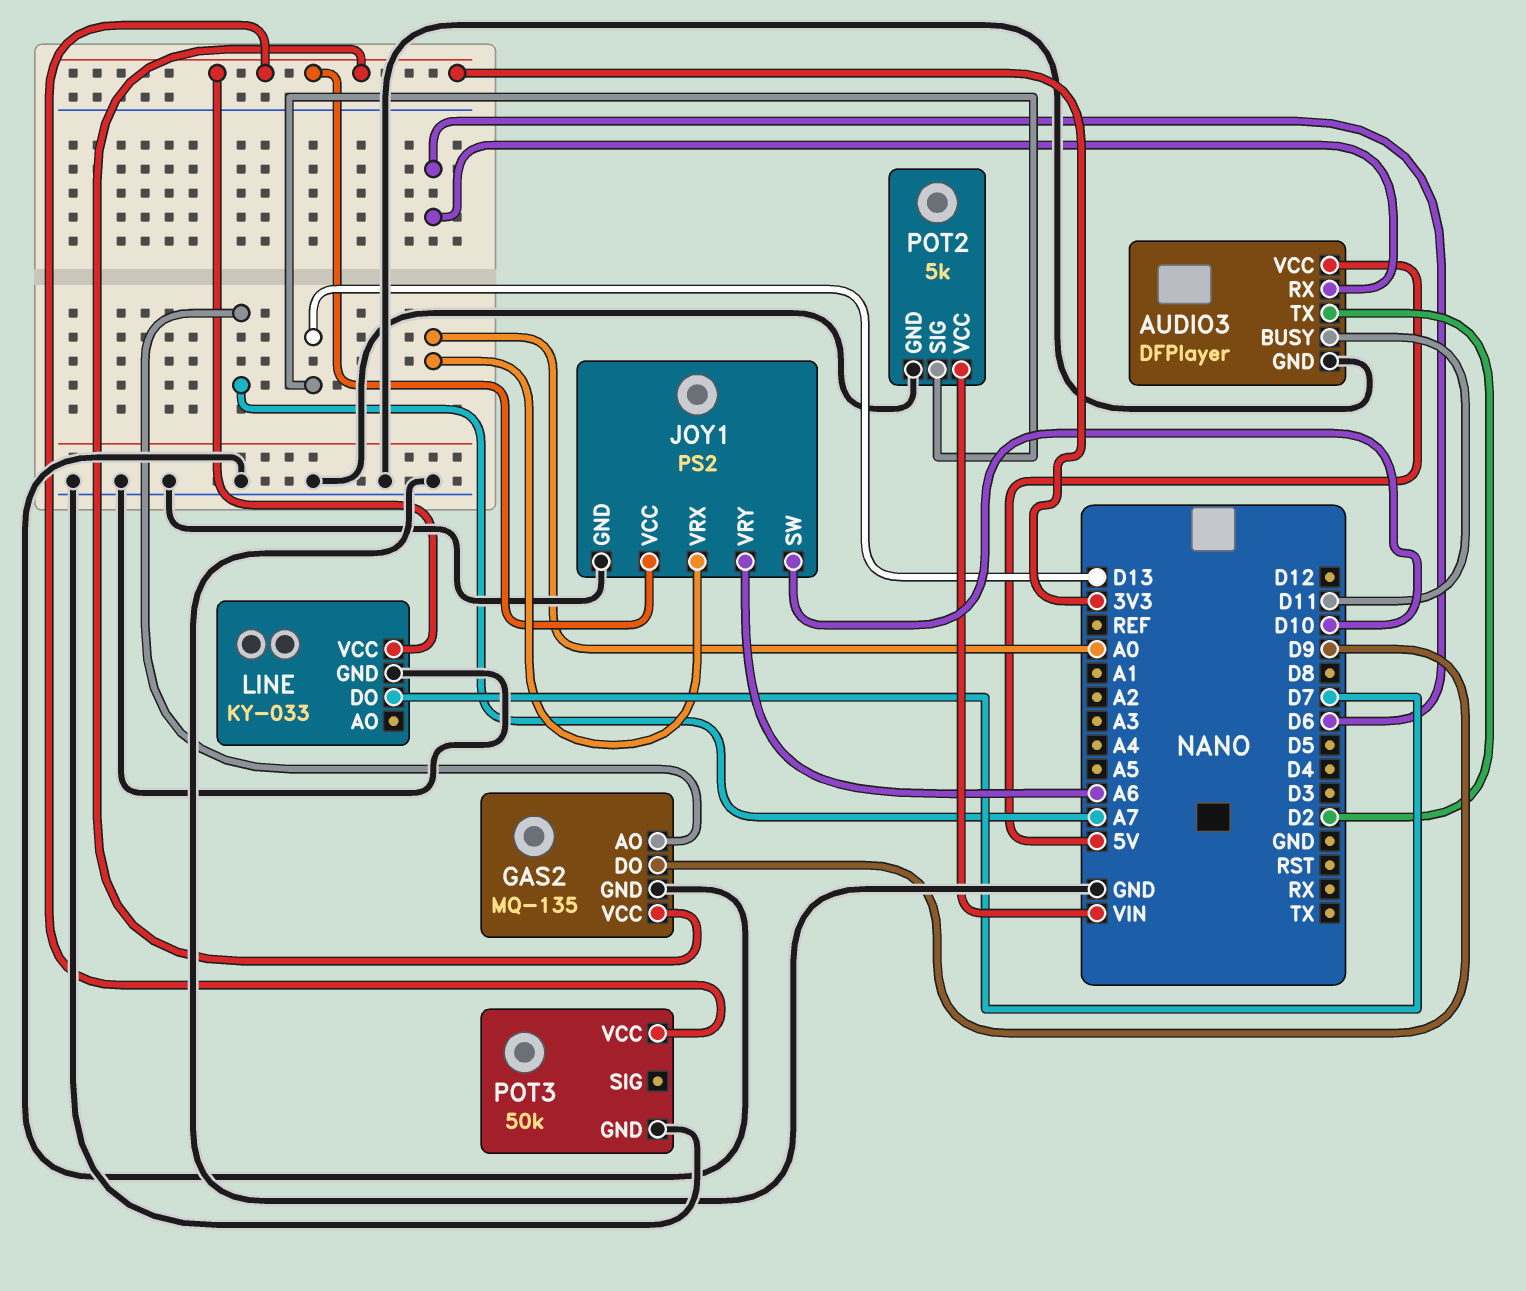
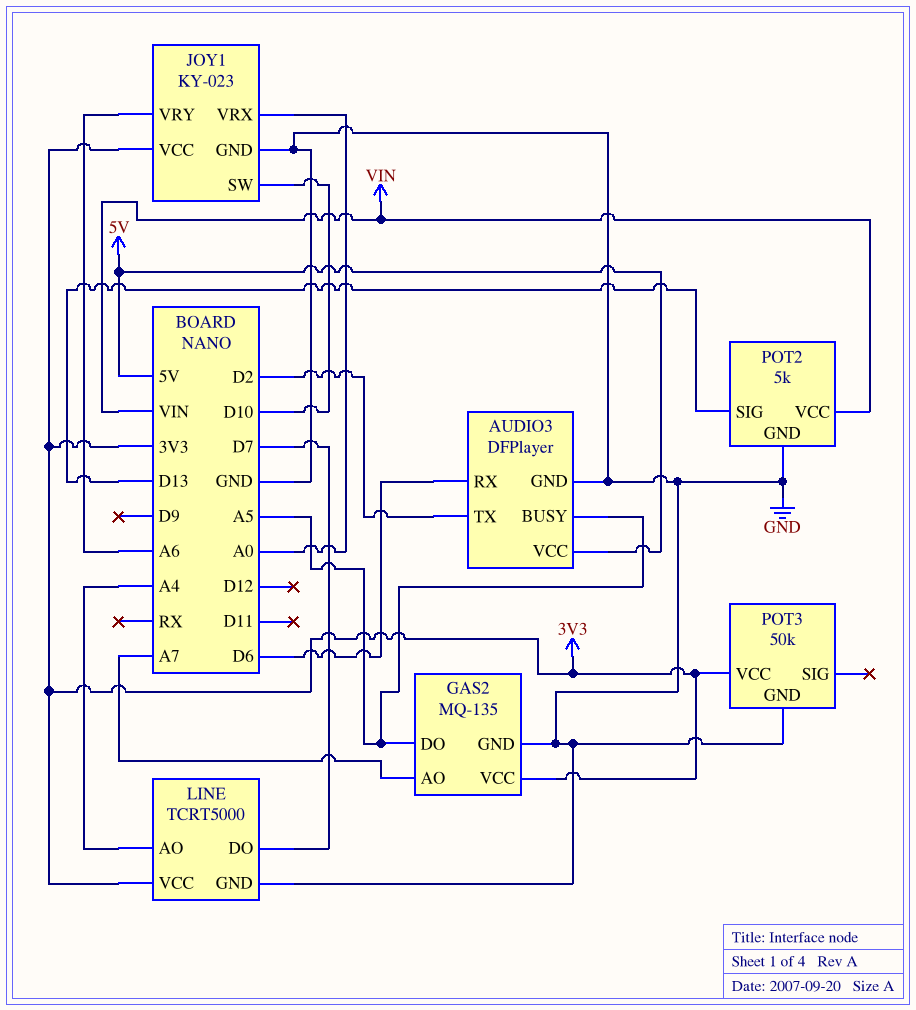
AUDIO3 pin BUSY: D11 -> A5
GAS2 pin DO: D9 -> A5
JOY1: PS2 -> KY-023
LINE: KY-033 -> TCRT5000
LINE pin AO: none -> A4

